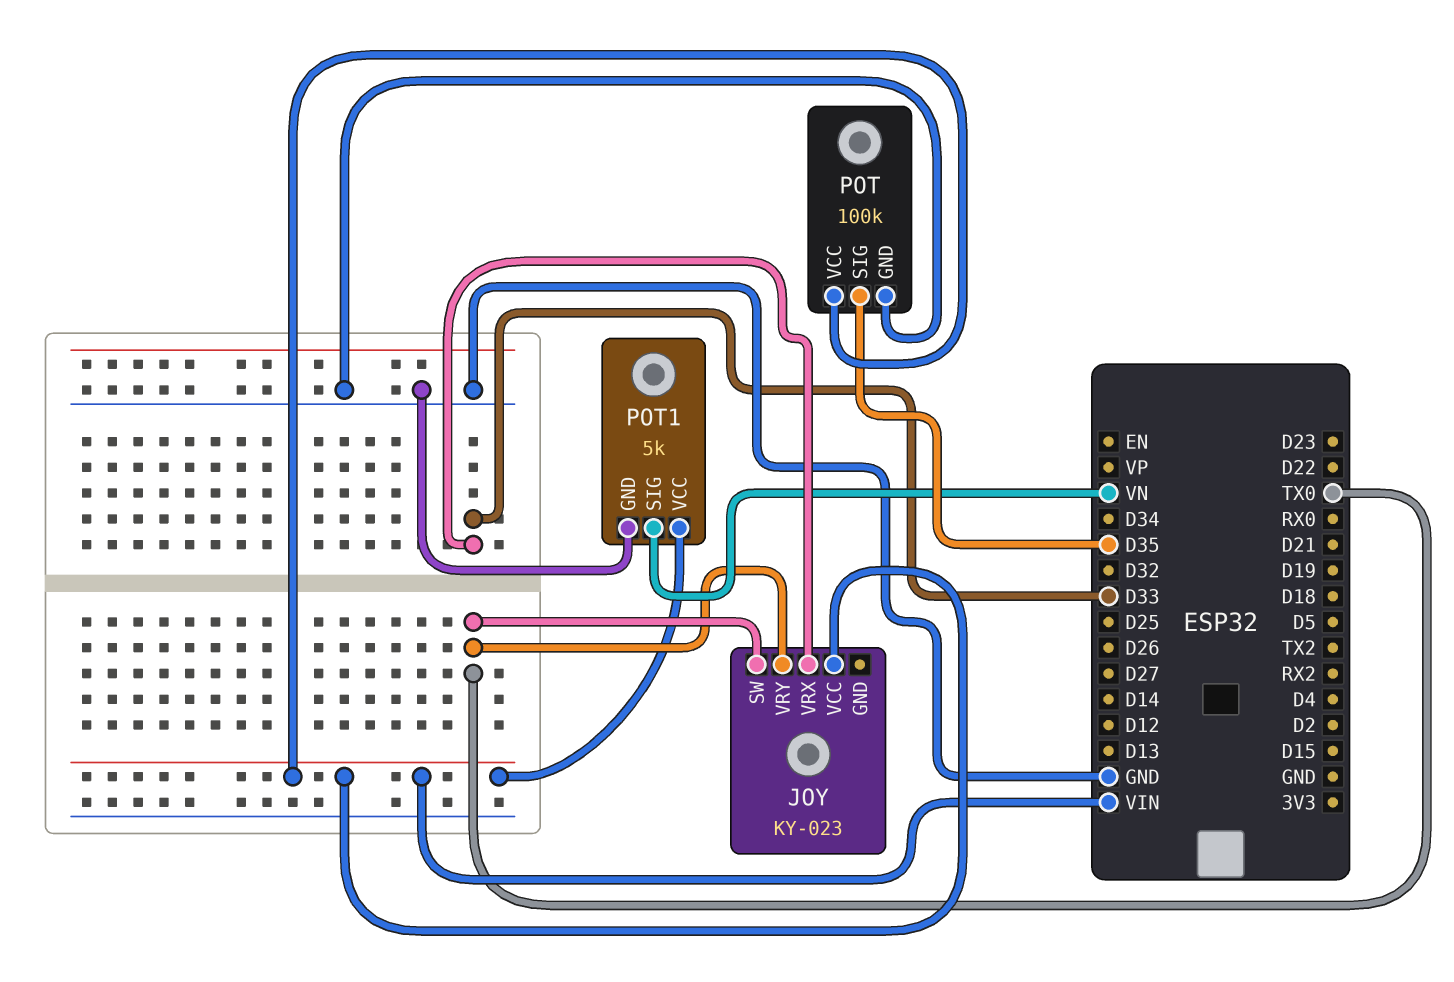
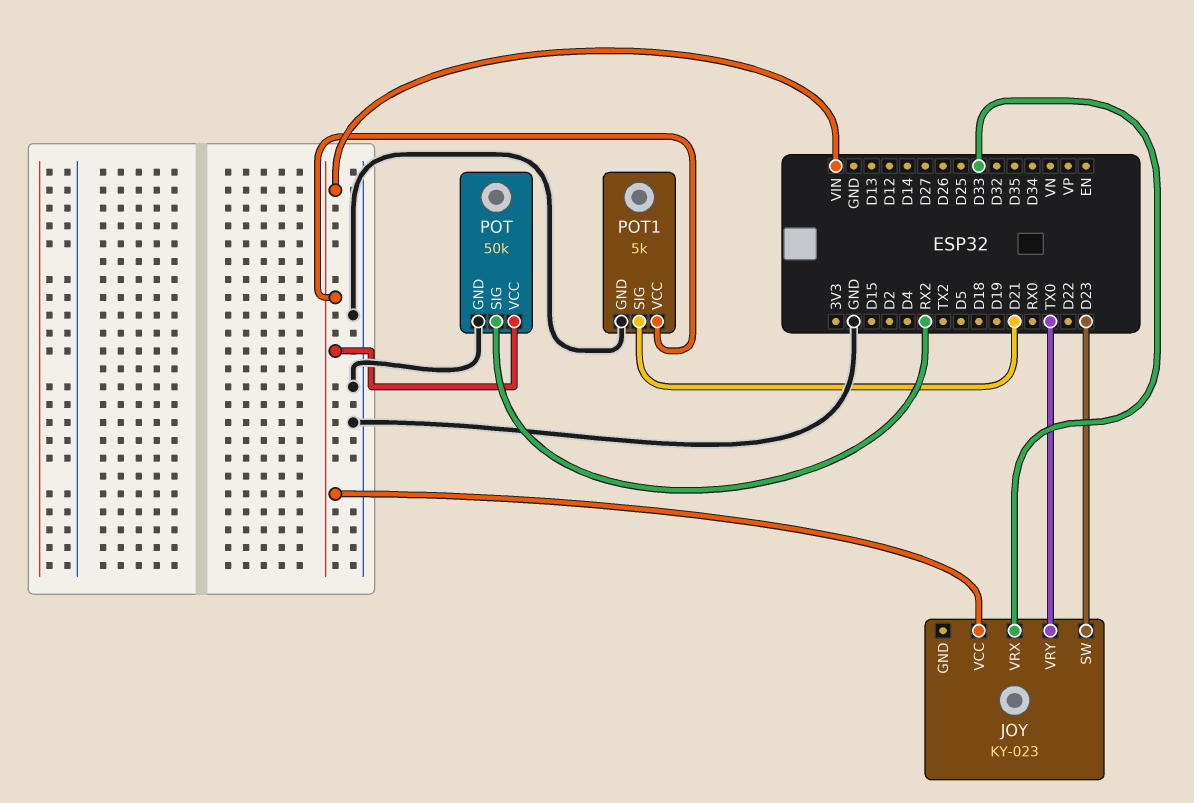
JOY pin SW: TX0 -> D23
POT: 100k -> 50k
POT pin SIG: D35 -> RX2
POT1 pin SIG: VN -> D21

